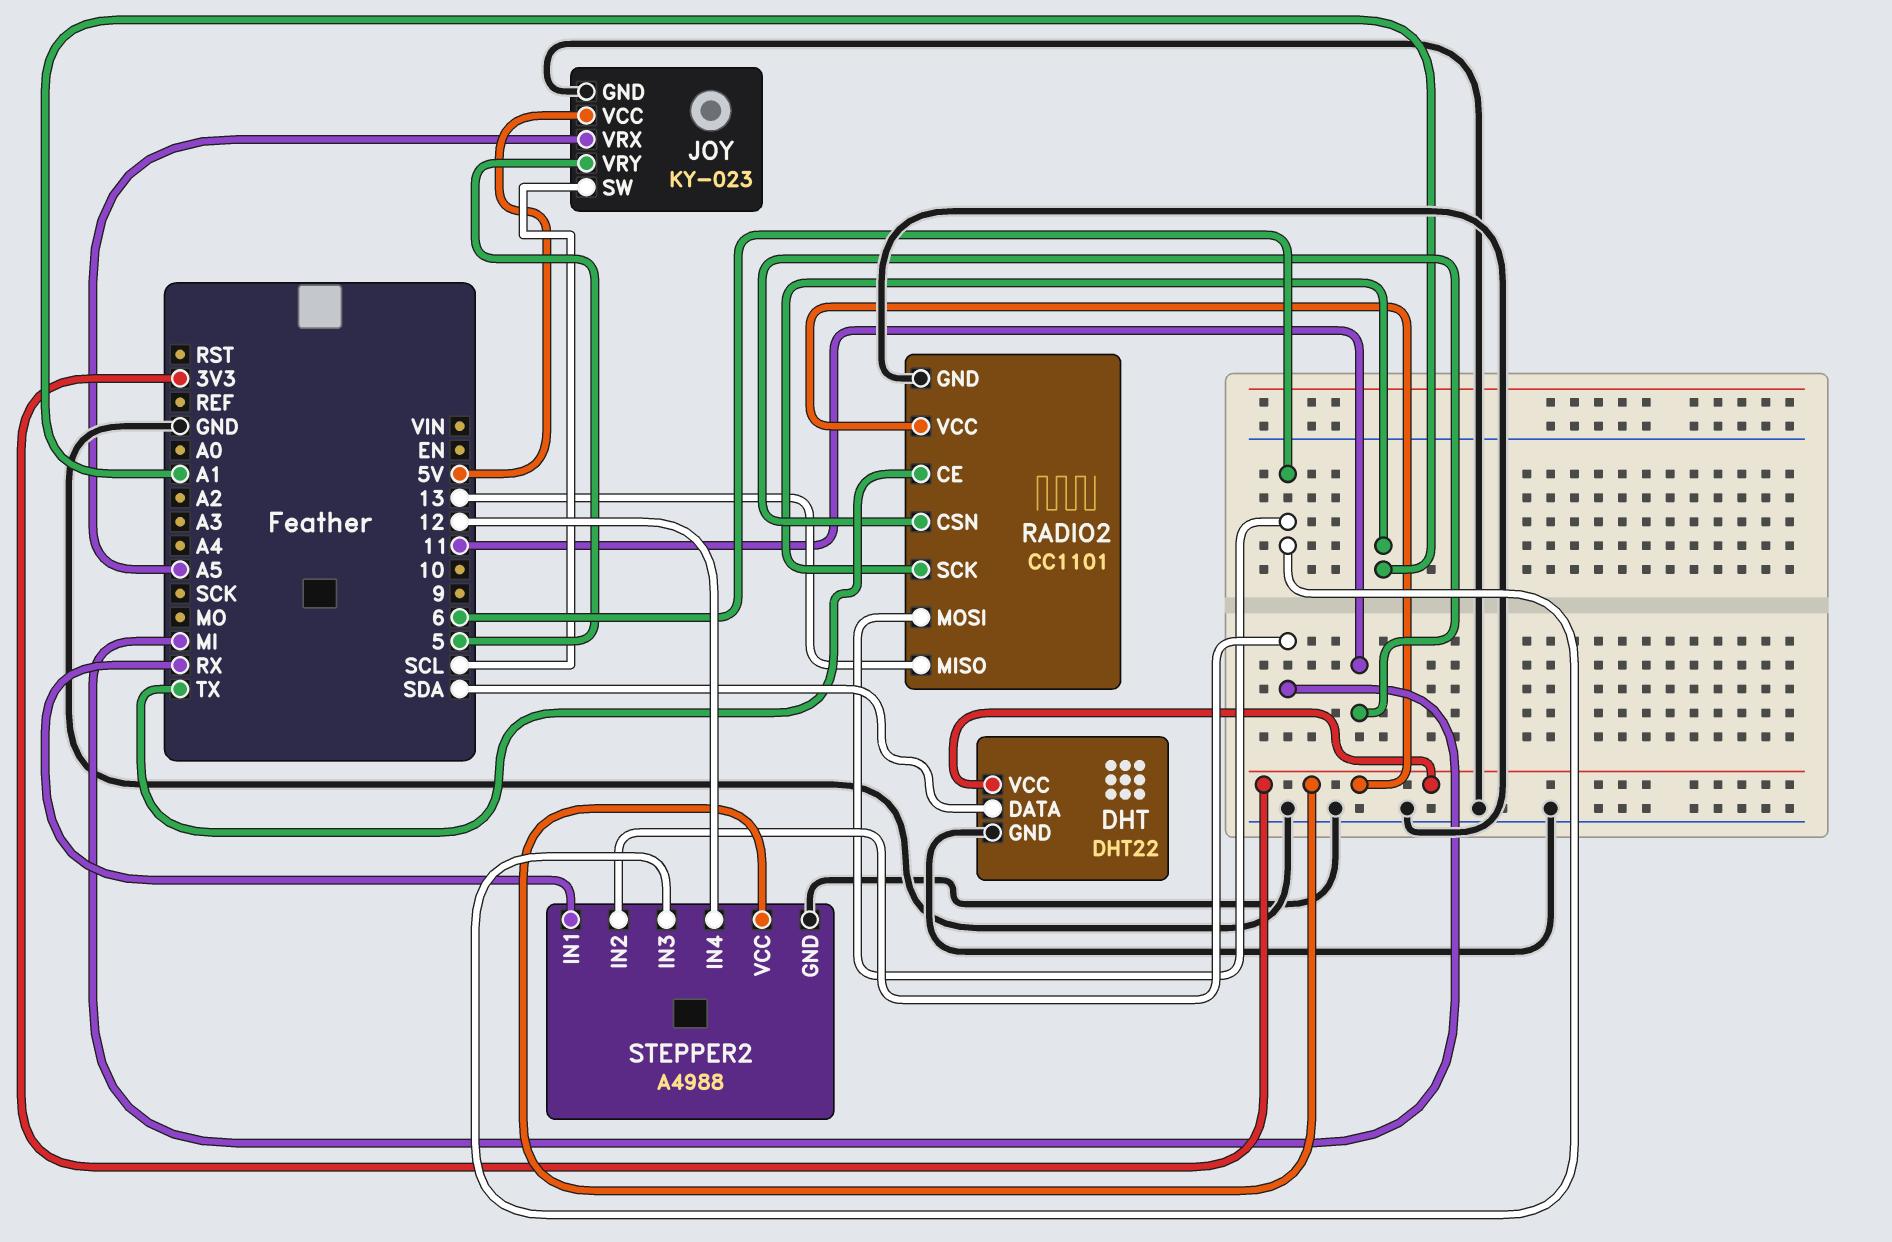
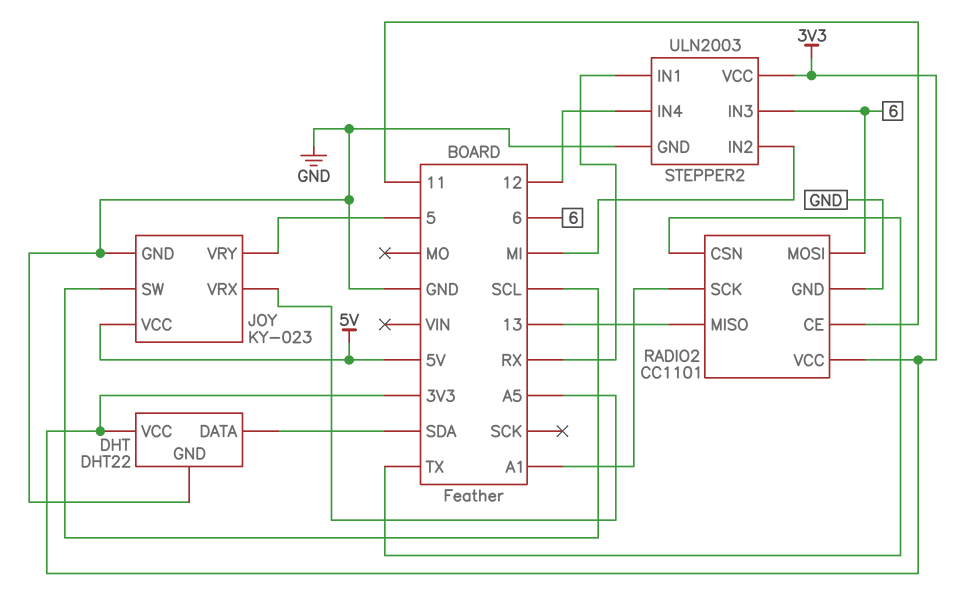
RADIO2 pin CE: TX -> 11
RADIO2 pin CSN: 11 -> TX
STEPPER2: A4988 -> ULN2003

